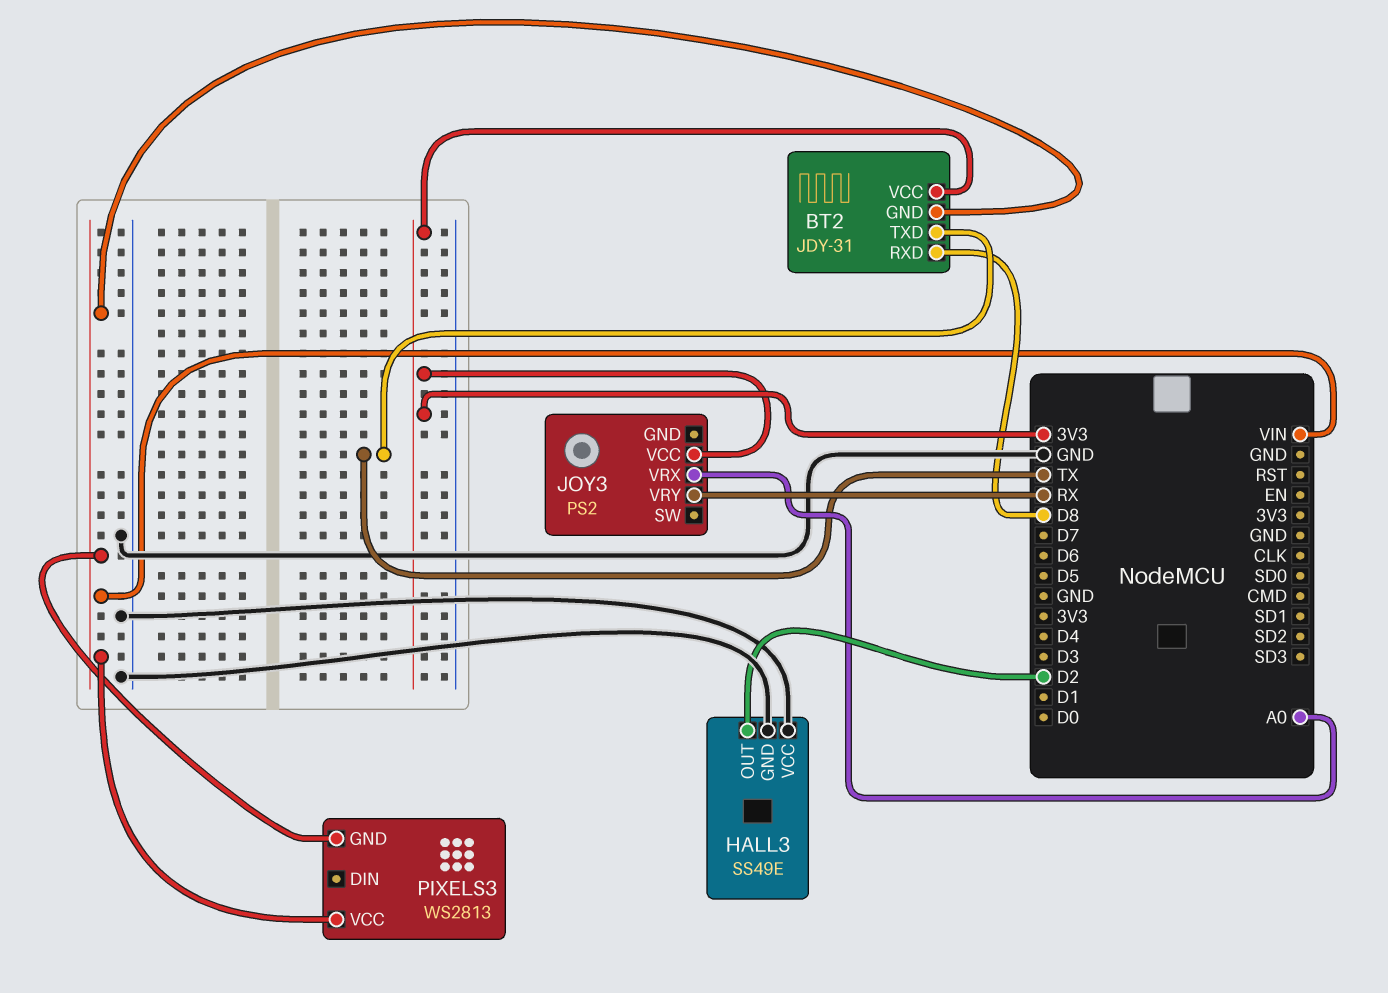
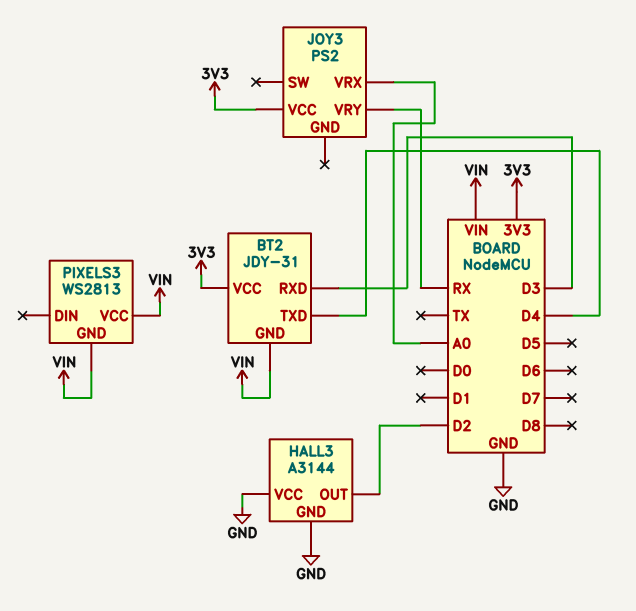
BT2 pin RXD: D8 -> D3
BT2 pin TXD: TX -> D4
HALL3: SS49E -> A3144

